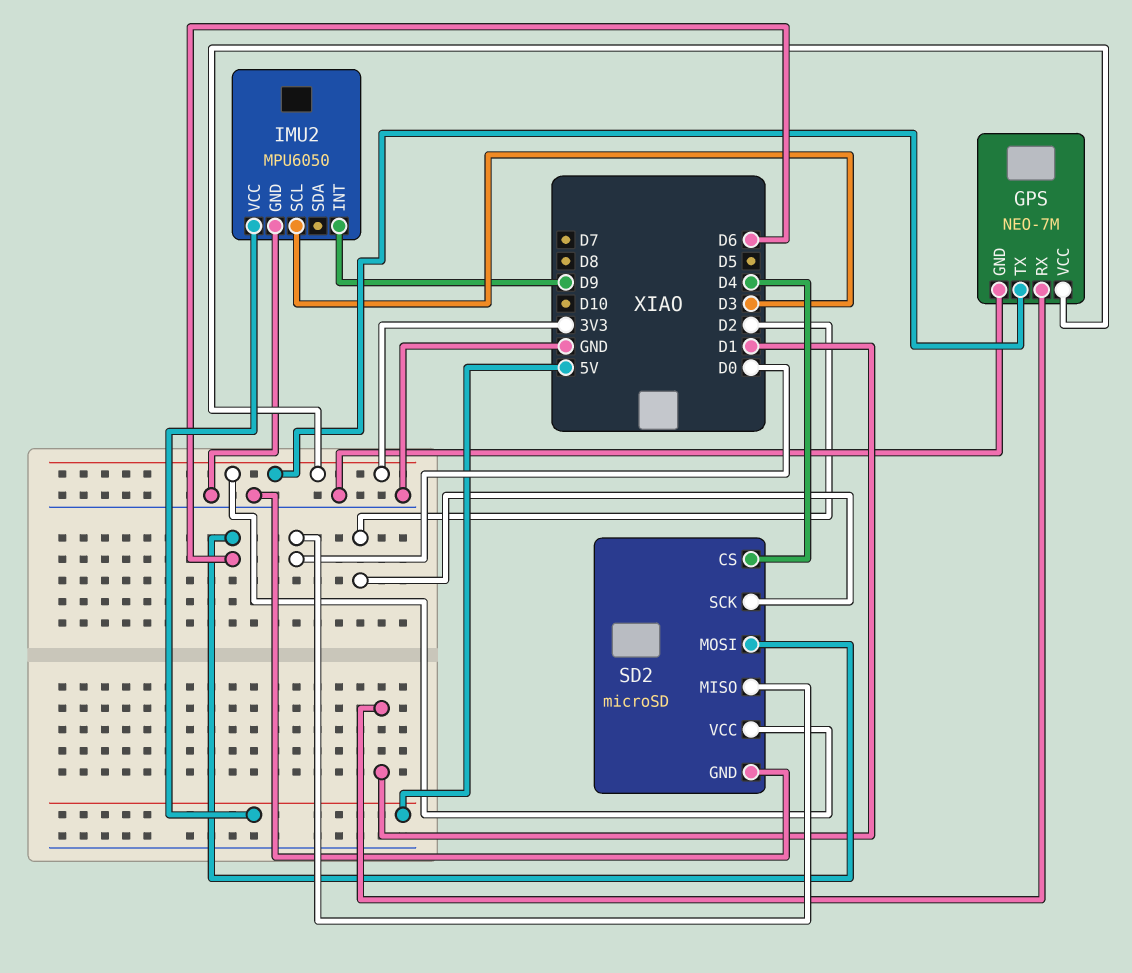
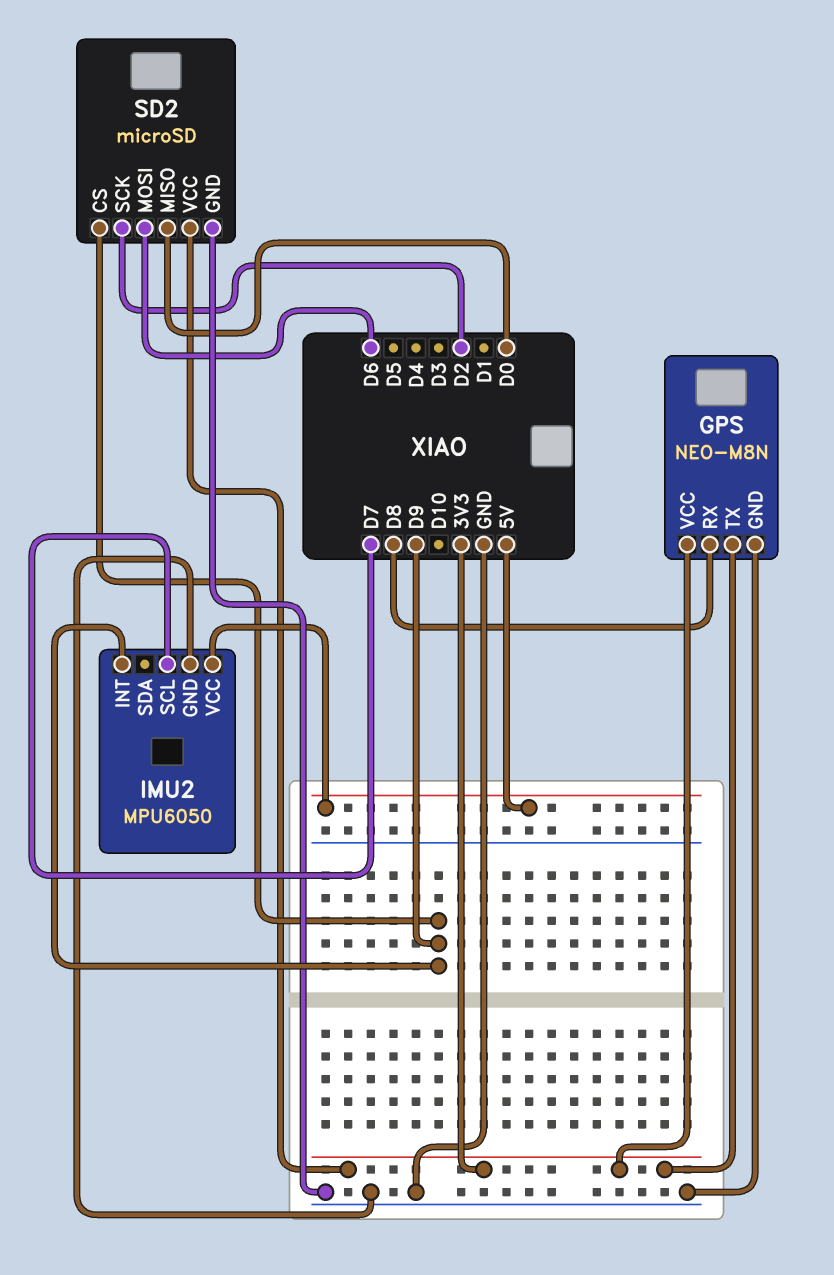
GPS: NEO-7M -> NEO-M8N
GPS pin RX: D1 -> D8
IMU2 pin SCL: D3 -> D7
SD2 pin CS: D4 -> D9

